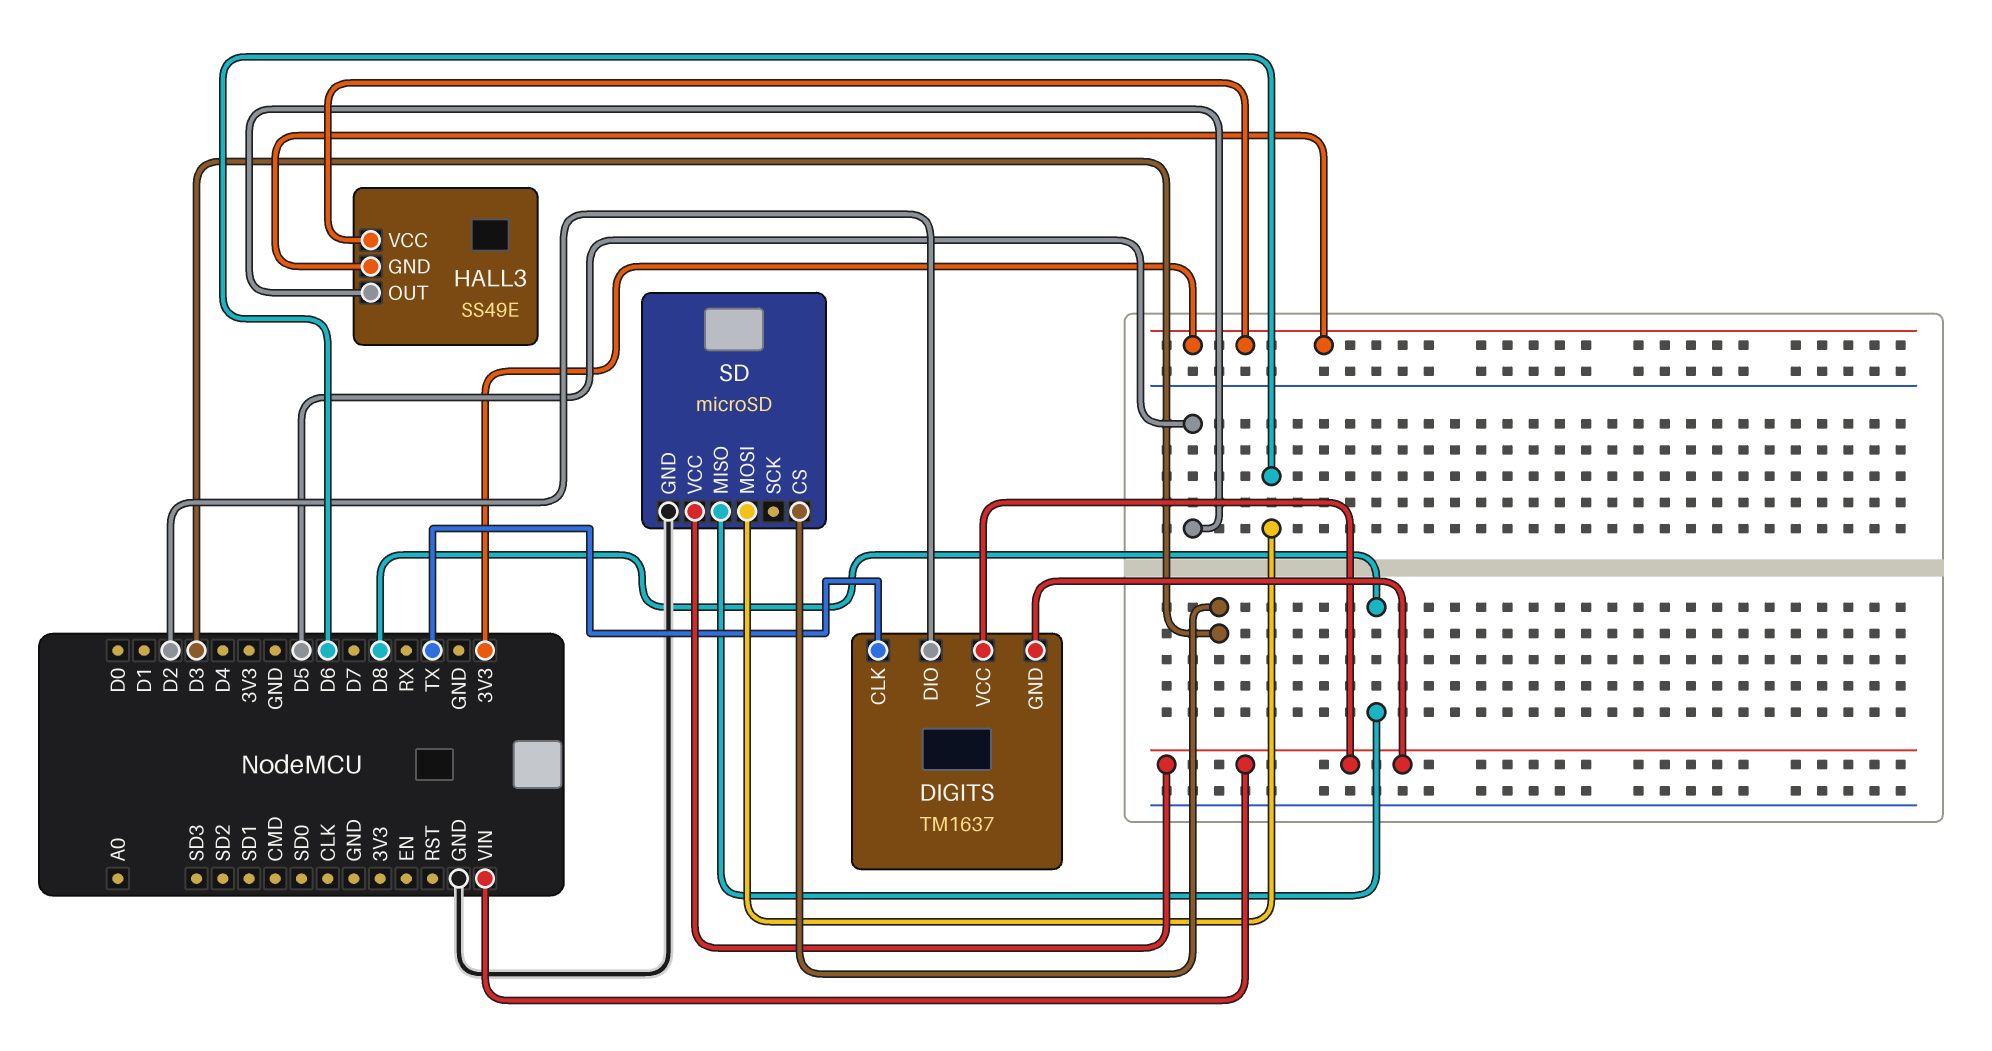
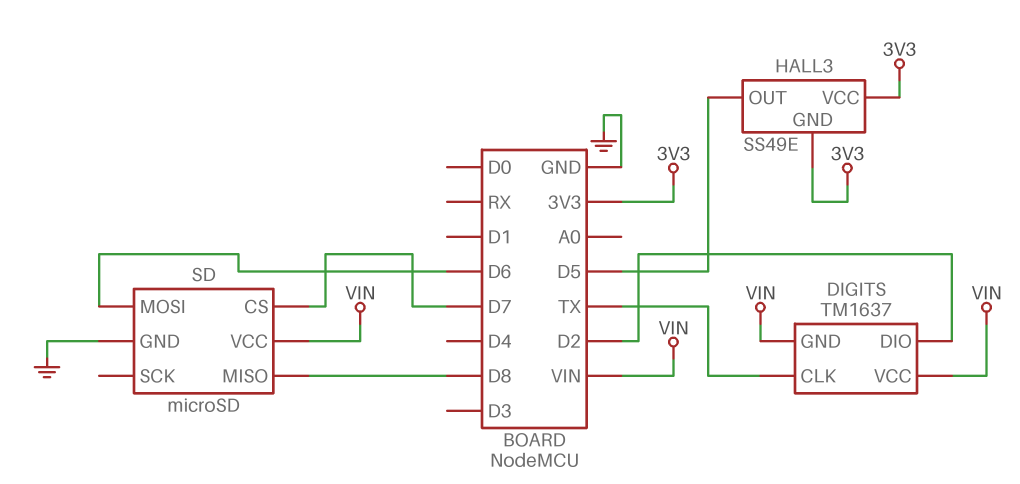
SD pin CS: D3 -> D7

